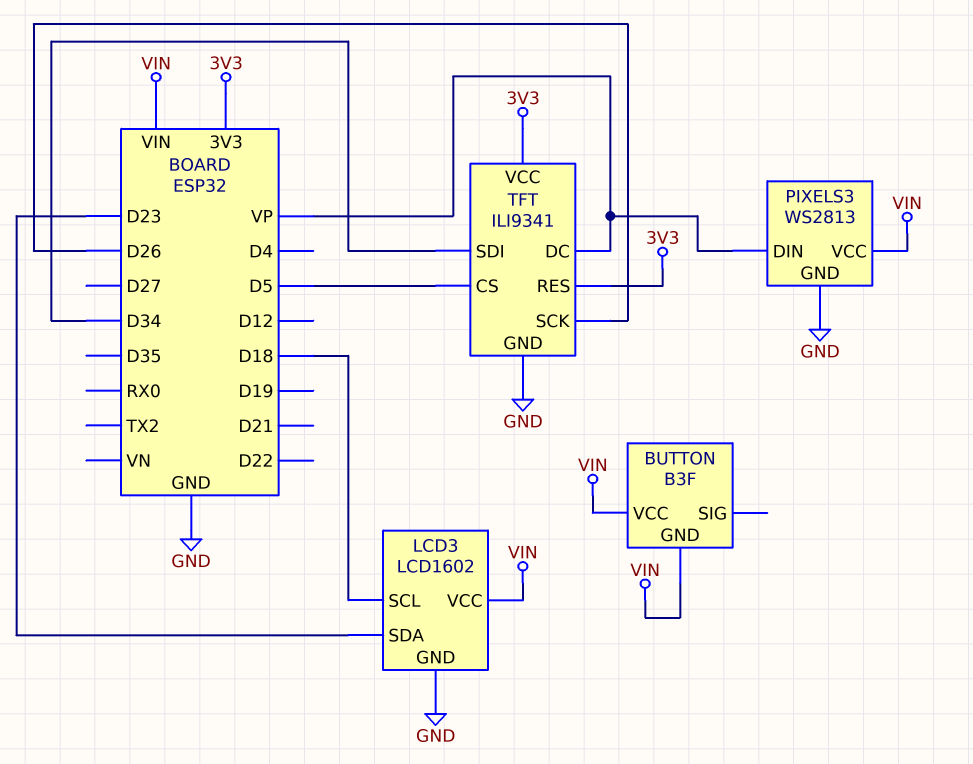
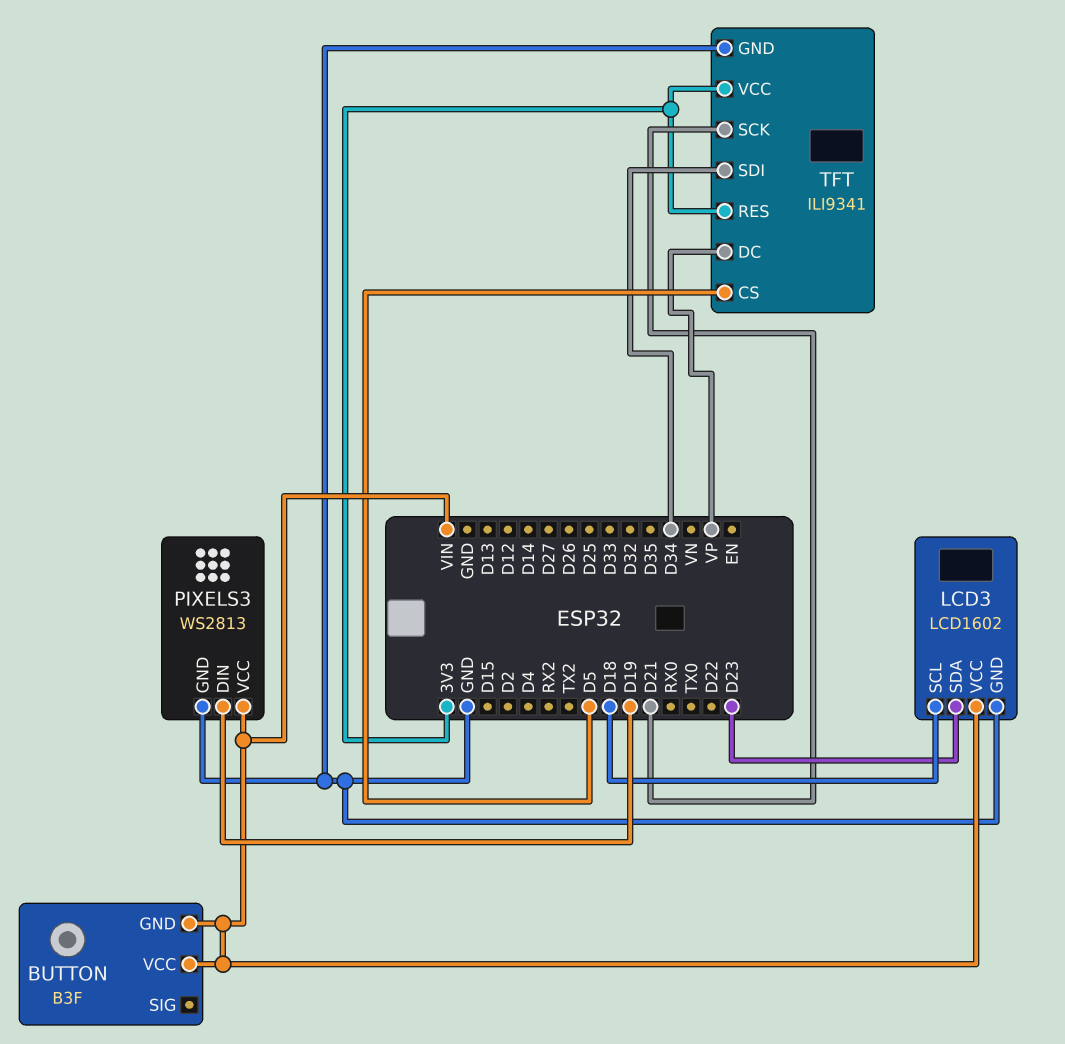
PIXELS3 pin DIN: VP -> D19
TFT pin SCK: D26 -> D21

